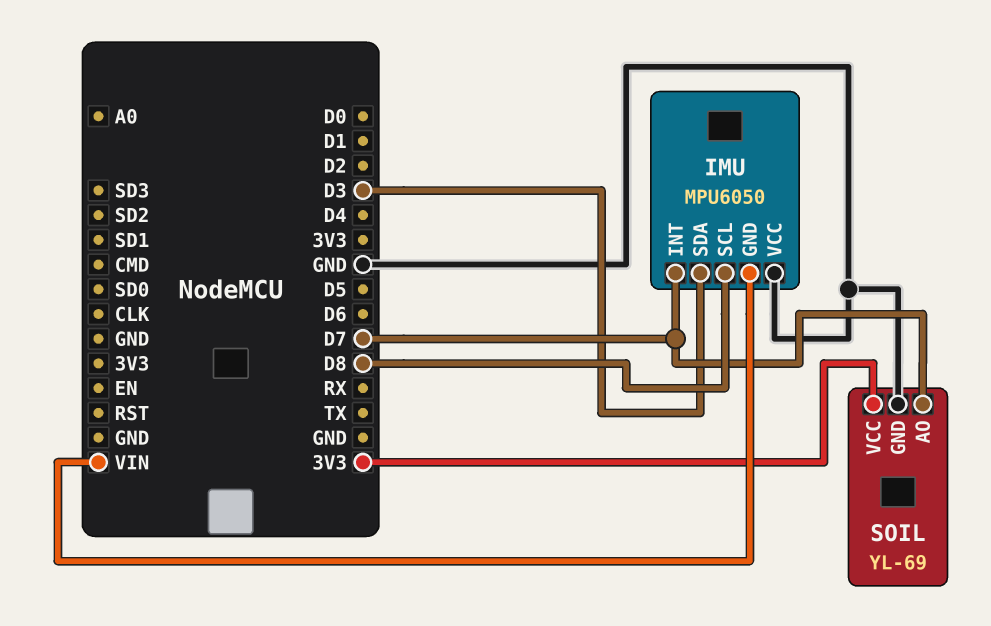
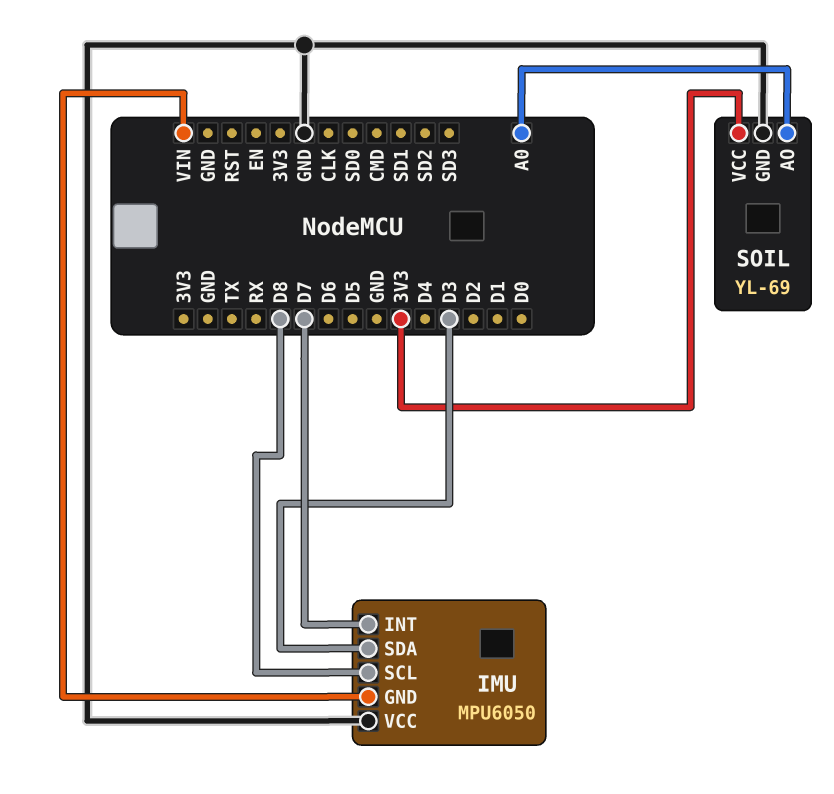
SOIL pin AO: D7 -> A0

